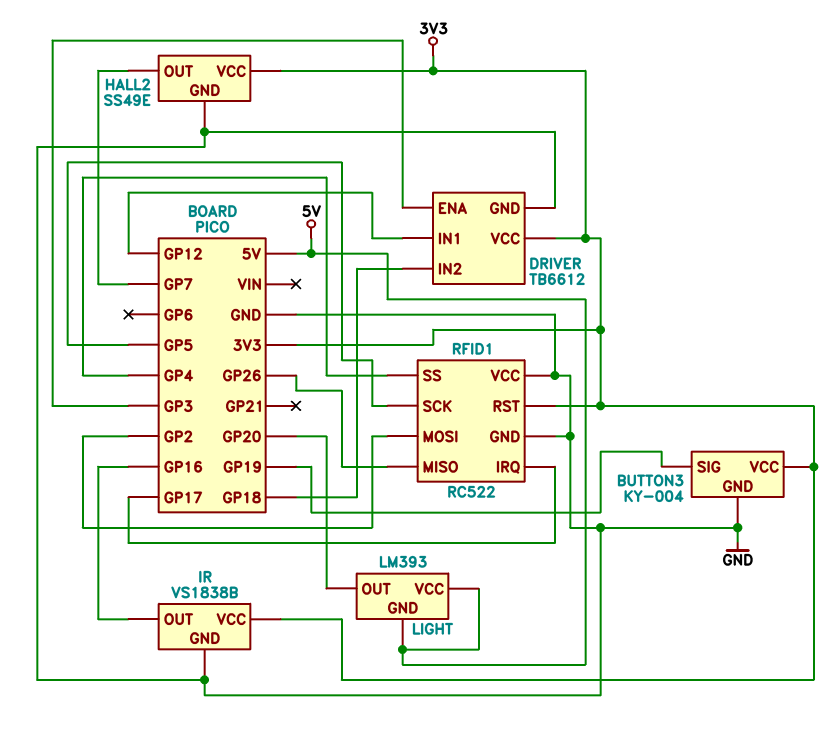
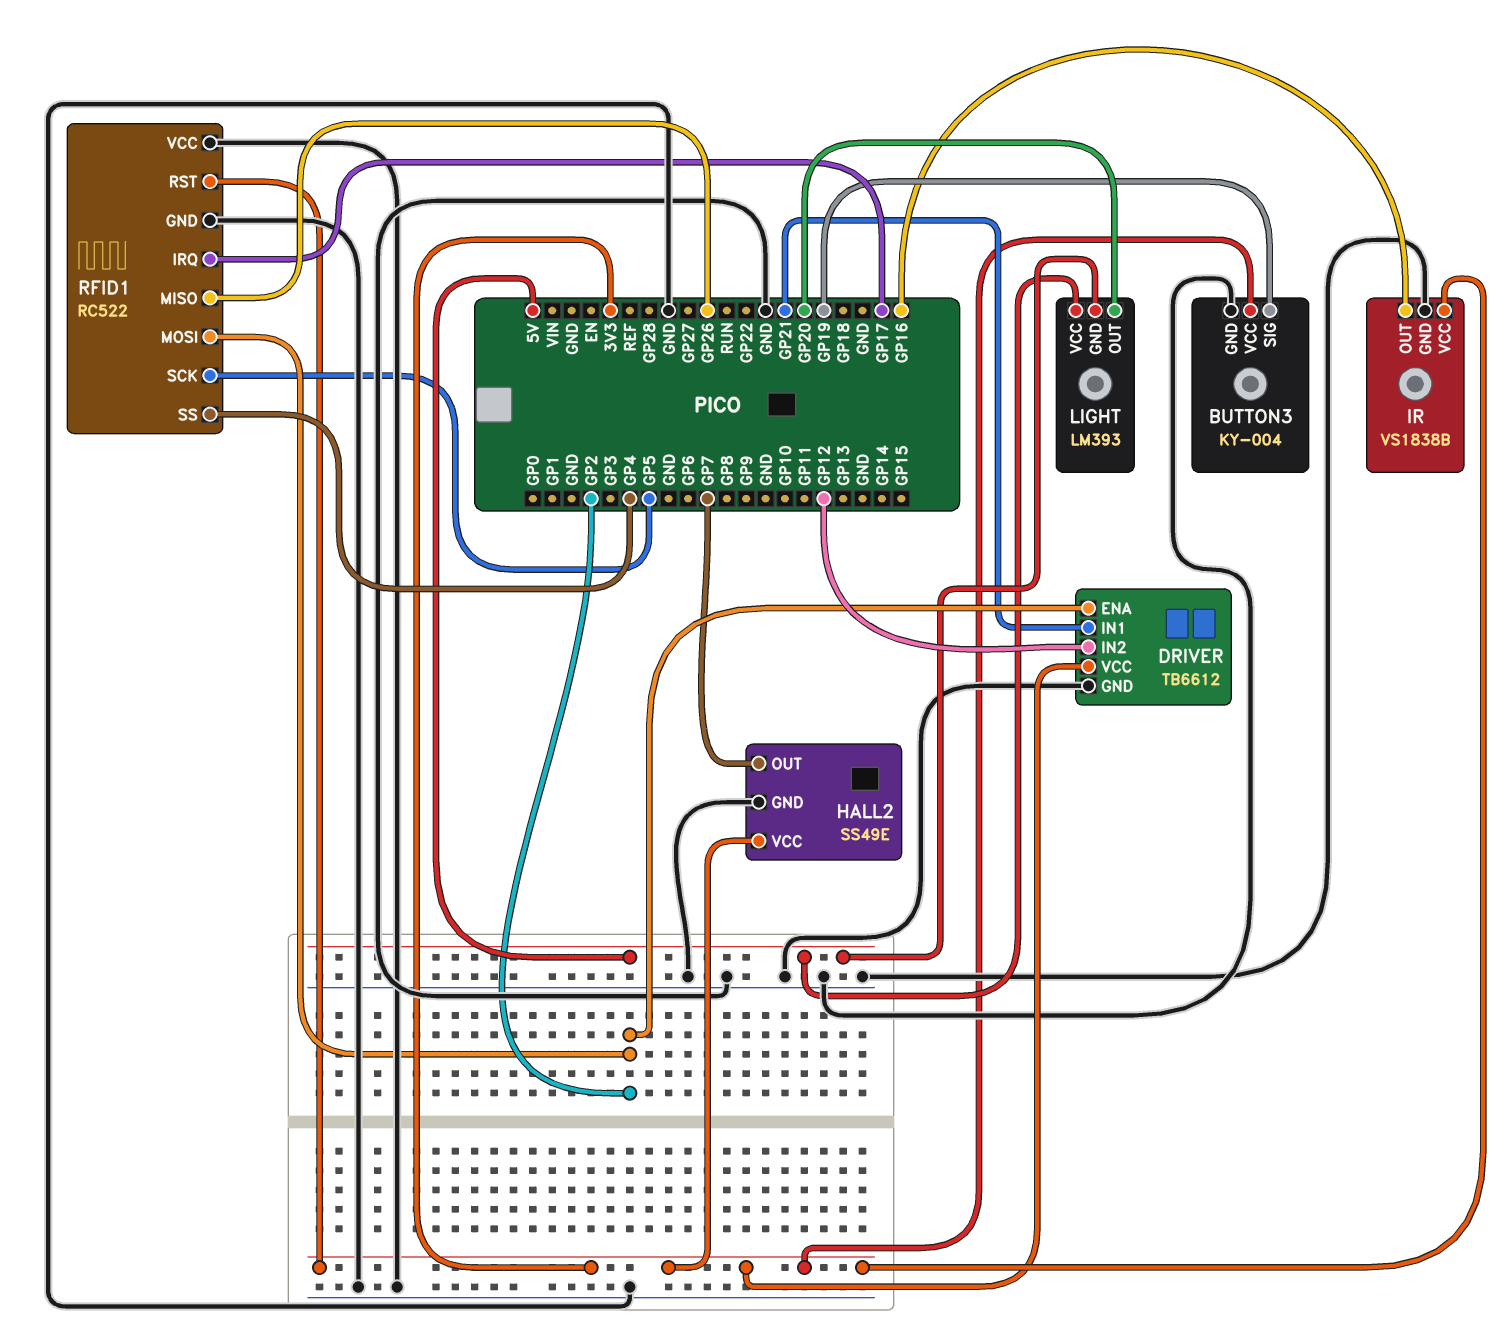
DRIVER pin ENA: GP3 -> GP2
DRIVER pin IN1: GP12 -> GP21
DRIVER pin IN2: GP18 -> GP12

